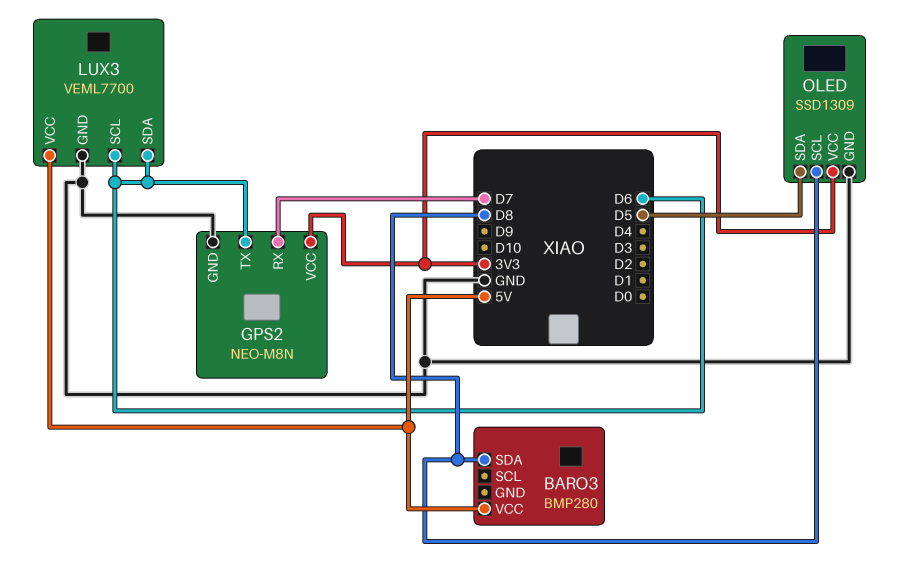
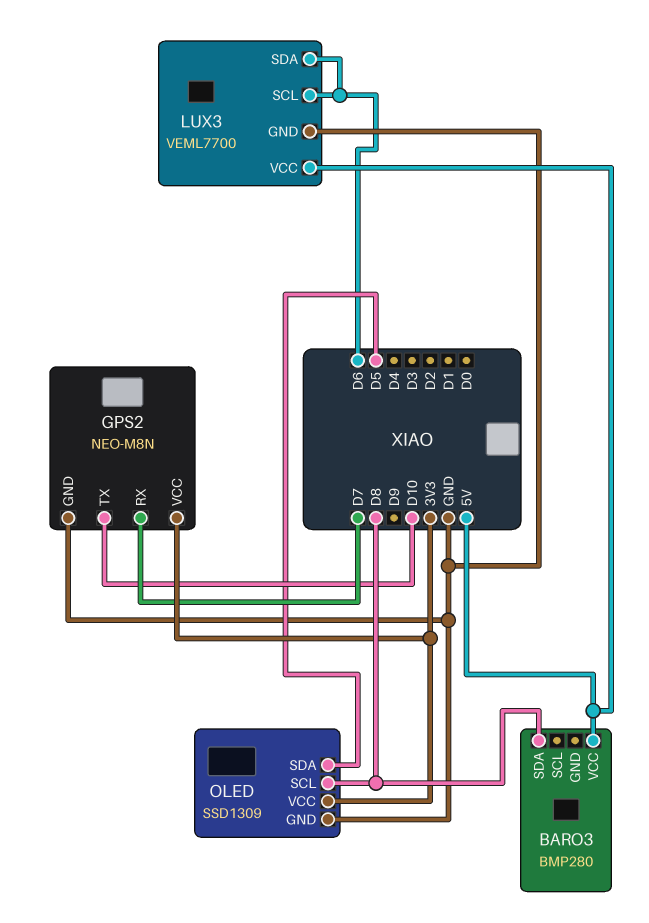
GPS2 pin TX: D6 -> D10

